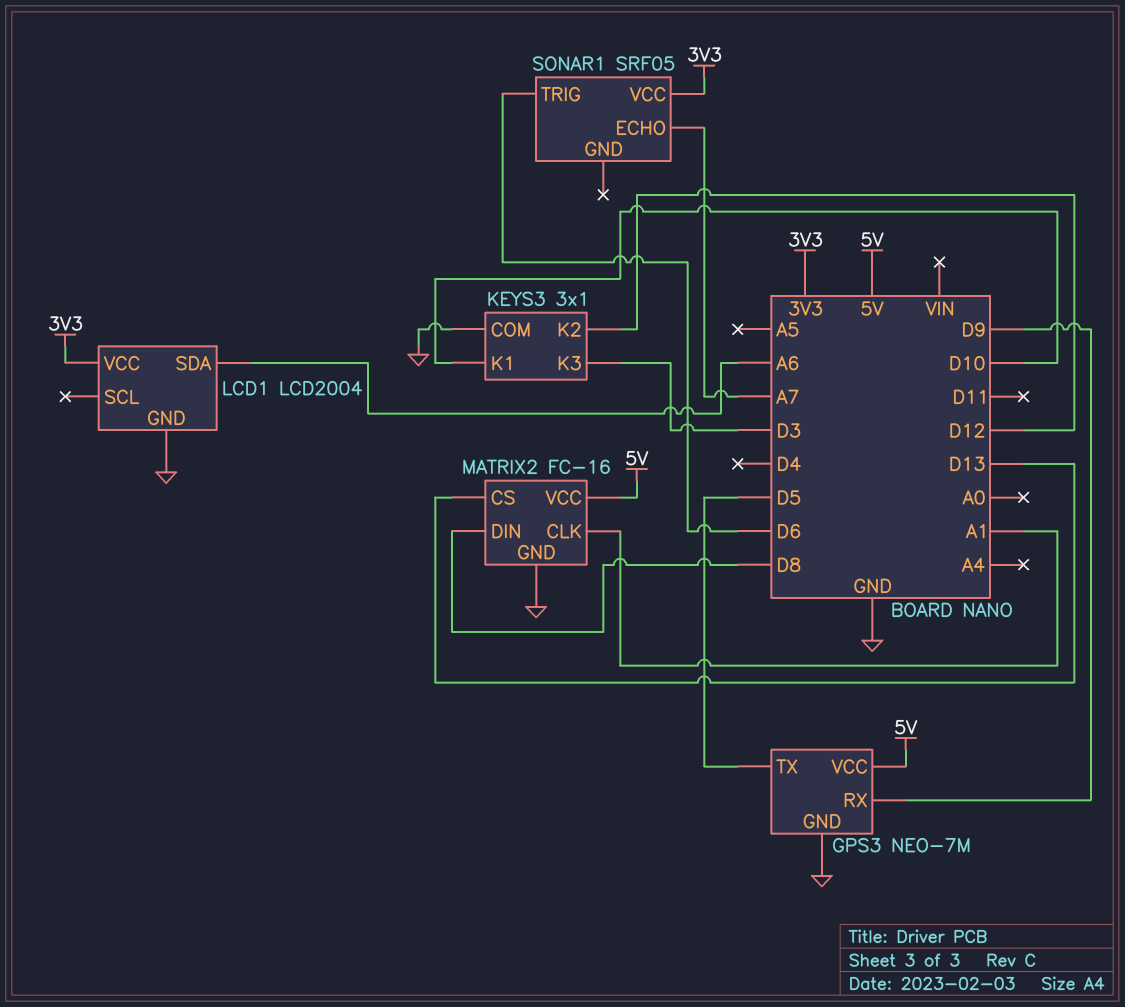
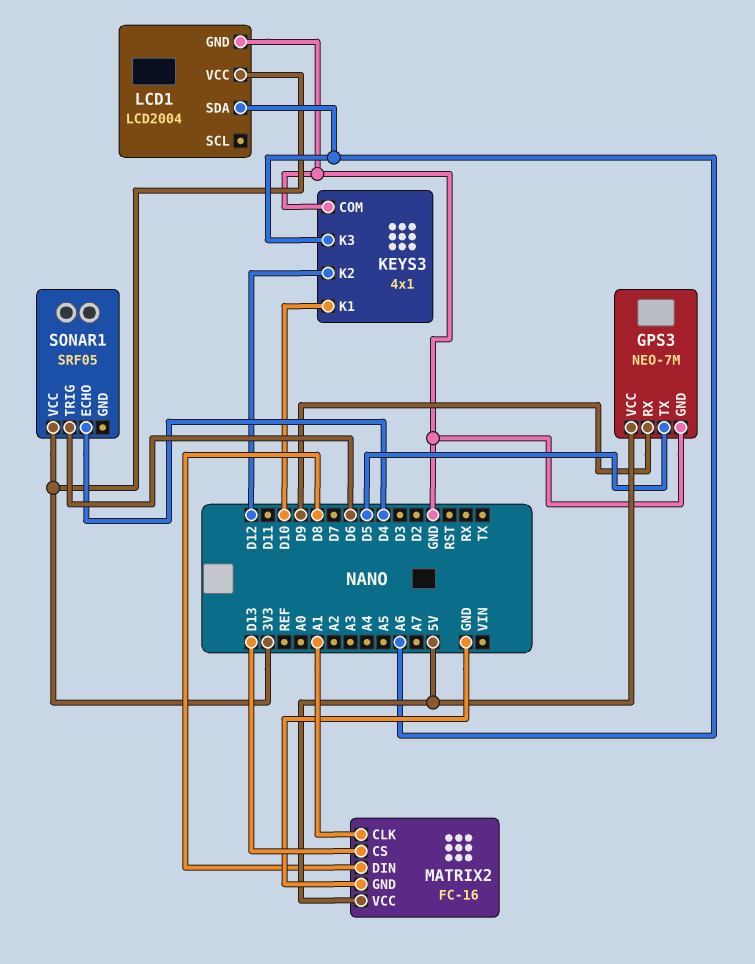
KEYS3: 3x1 -> 4x1
KEYS3 pin K3: D3 -> A6
SONAR1 pin ECHO: A7 -> D4

